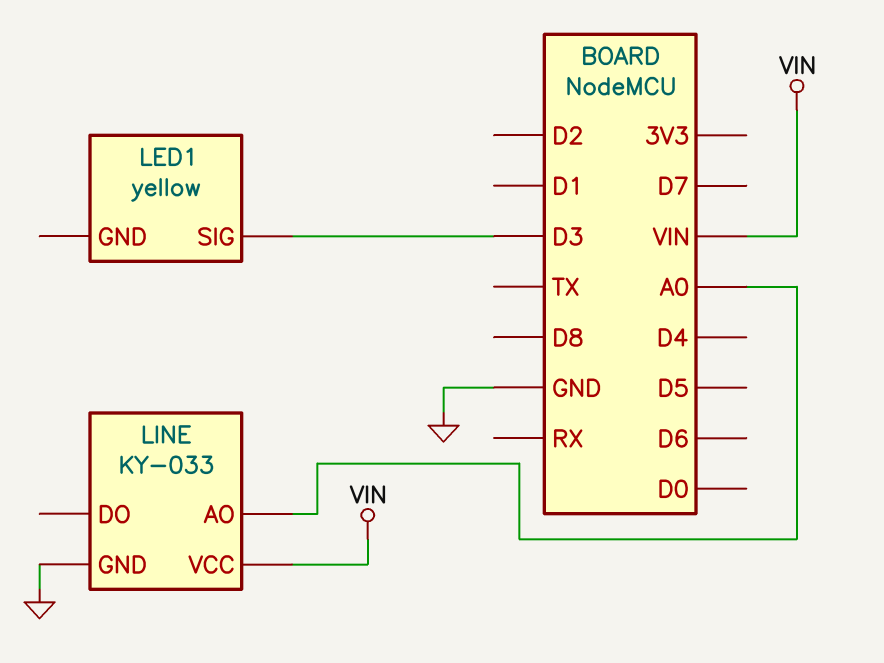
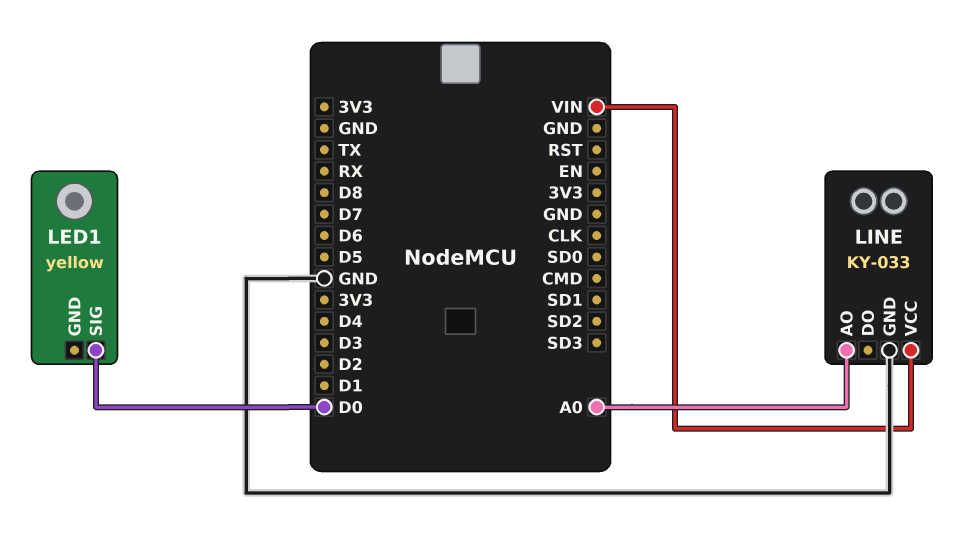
LED1 pin SIG: D3 -> D0

